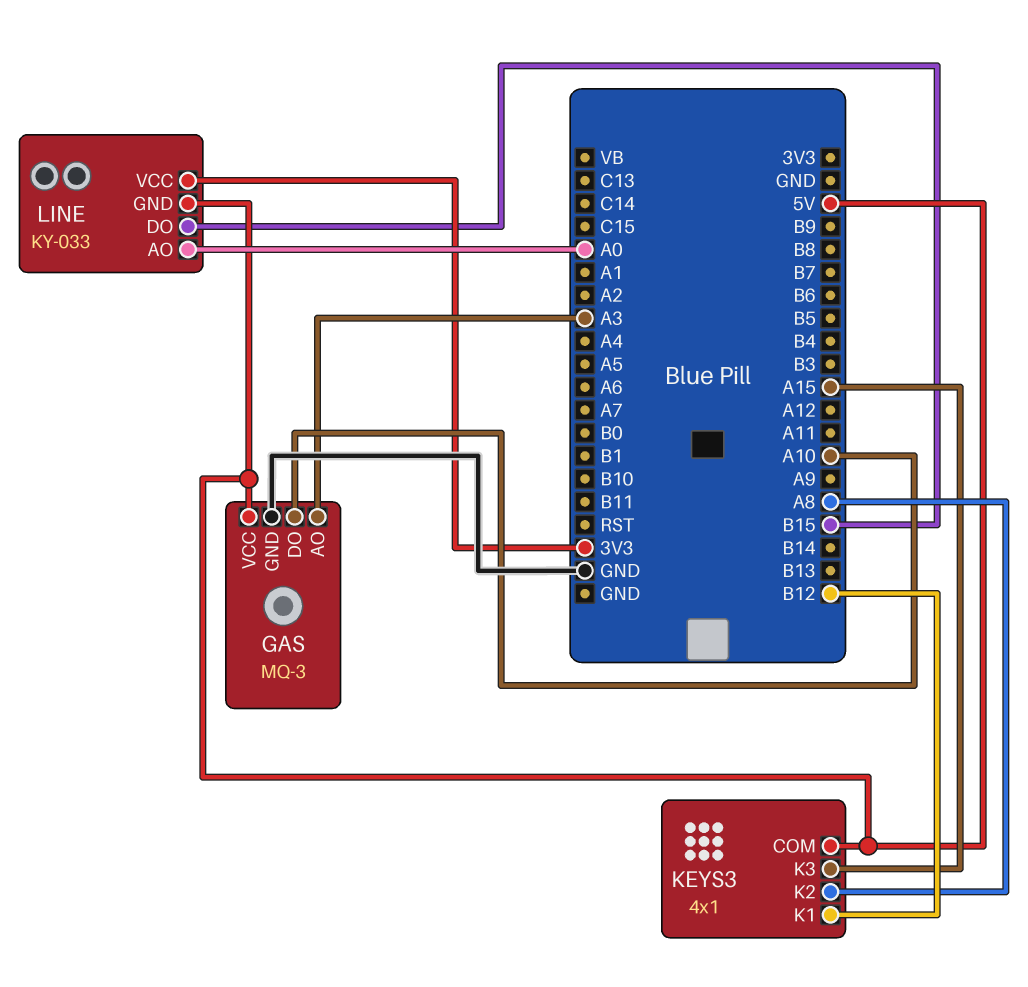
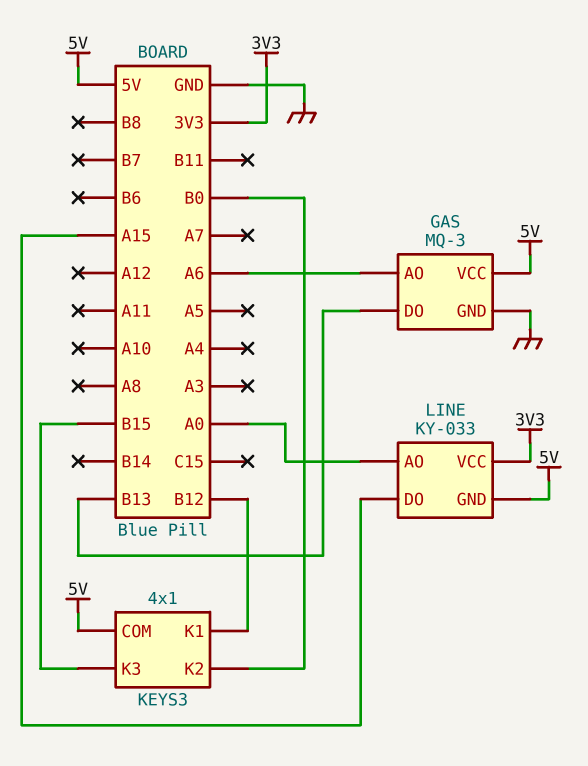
GAS pin AO: A3 -> A6
GAS pin DO: A10 -> B13
KEYS3 pin K2: A8 -> B0
KEYS3 pin K3: A15 -> B15
LINE pin DO: B15 -> A15

